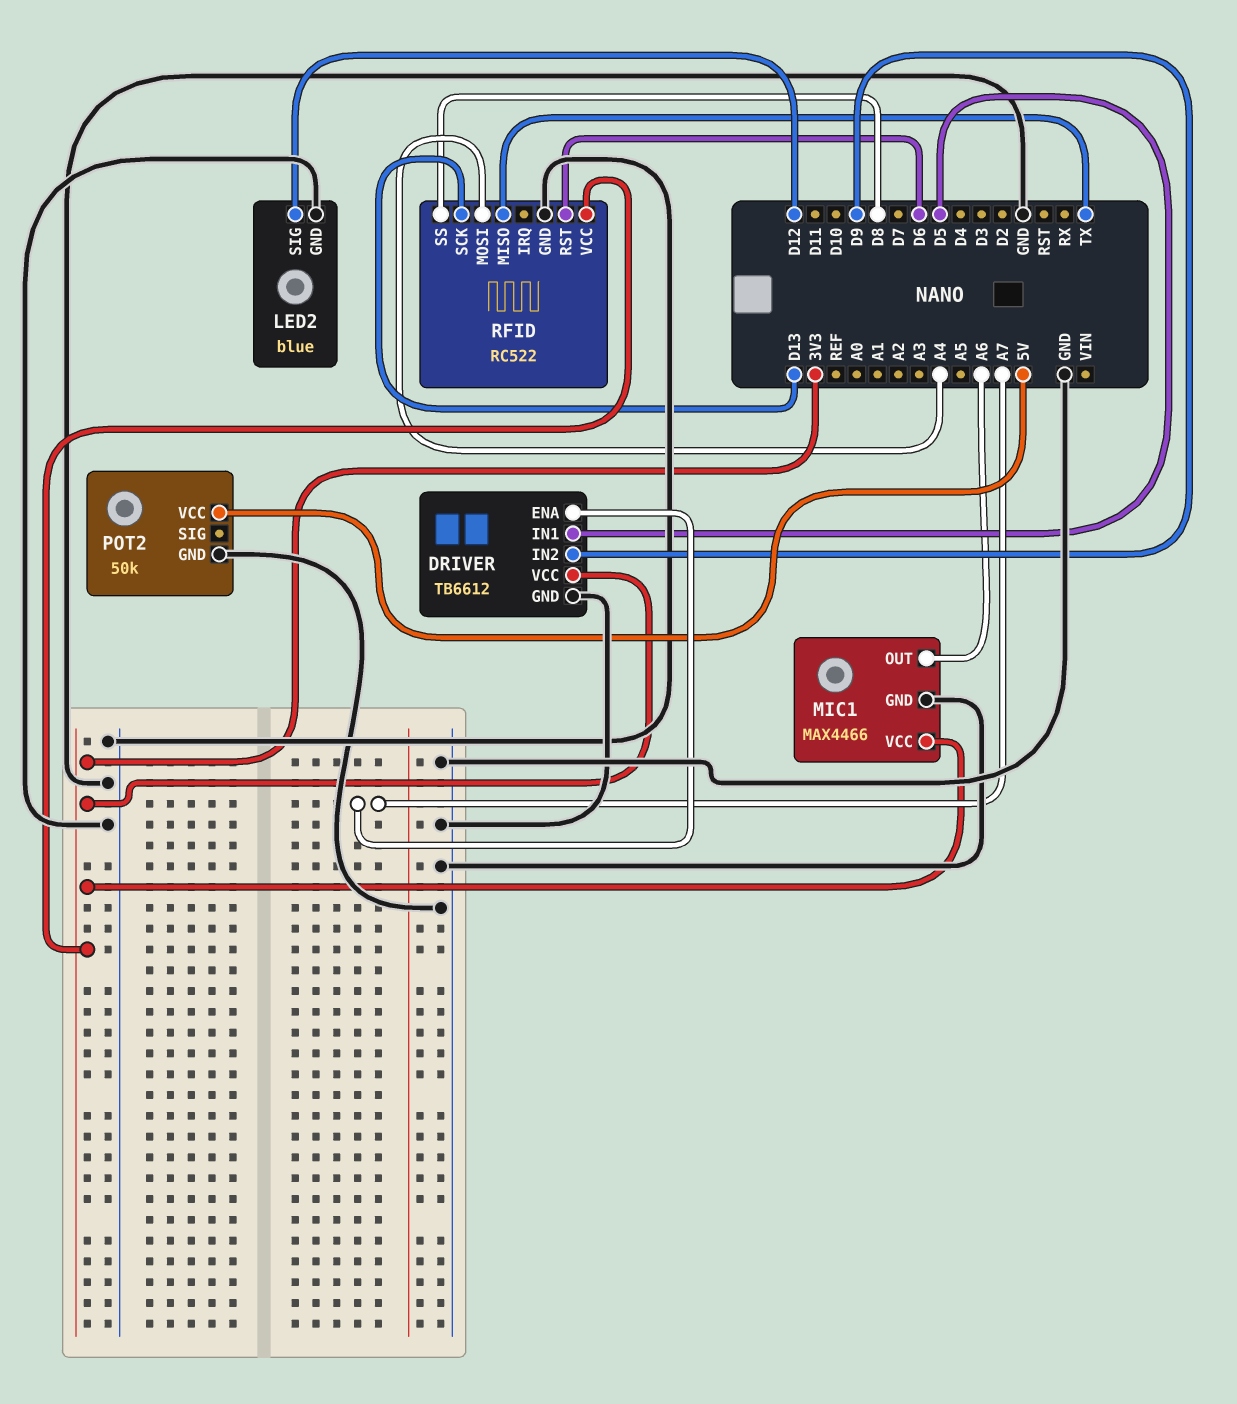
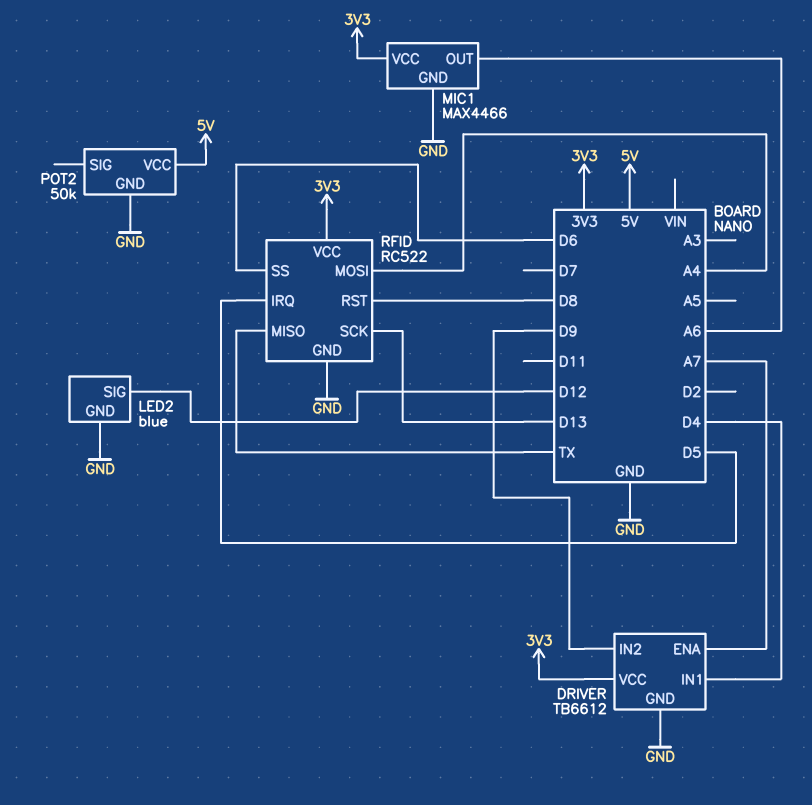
DRIVER pin IN1: D5 -> D4
RFID pin IRQ: none -> D5
RFID pin RST: D6 -> D8
RFID pin SS: D8 -> D6

